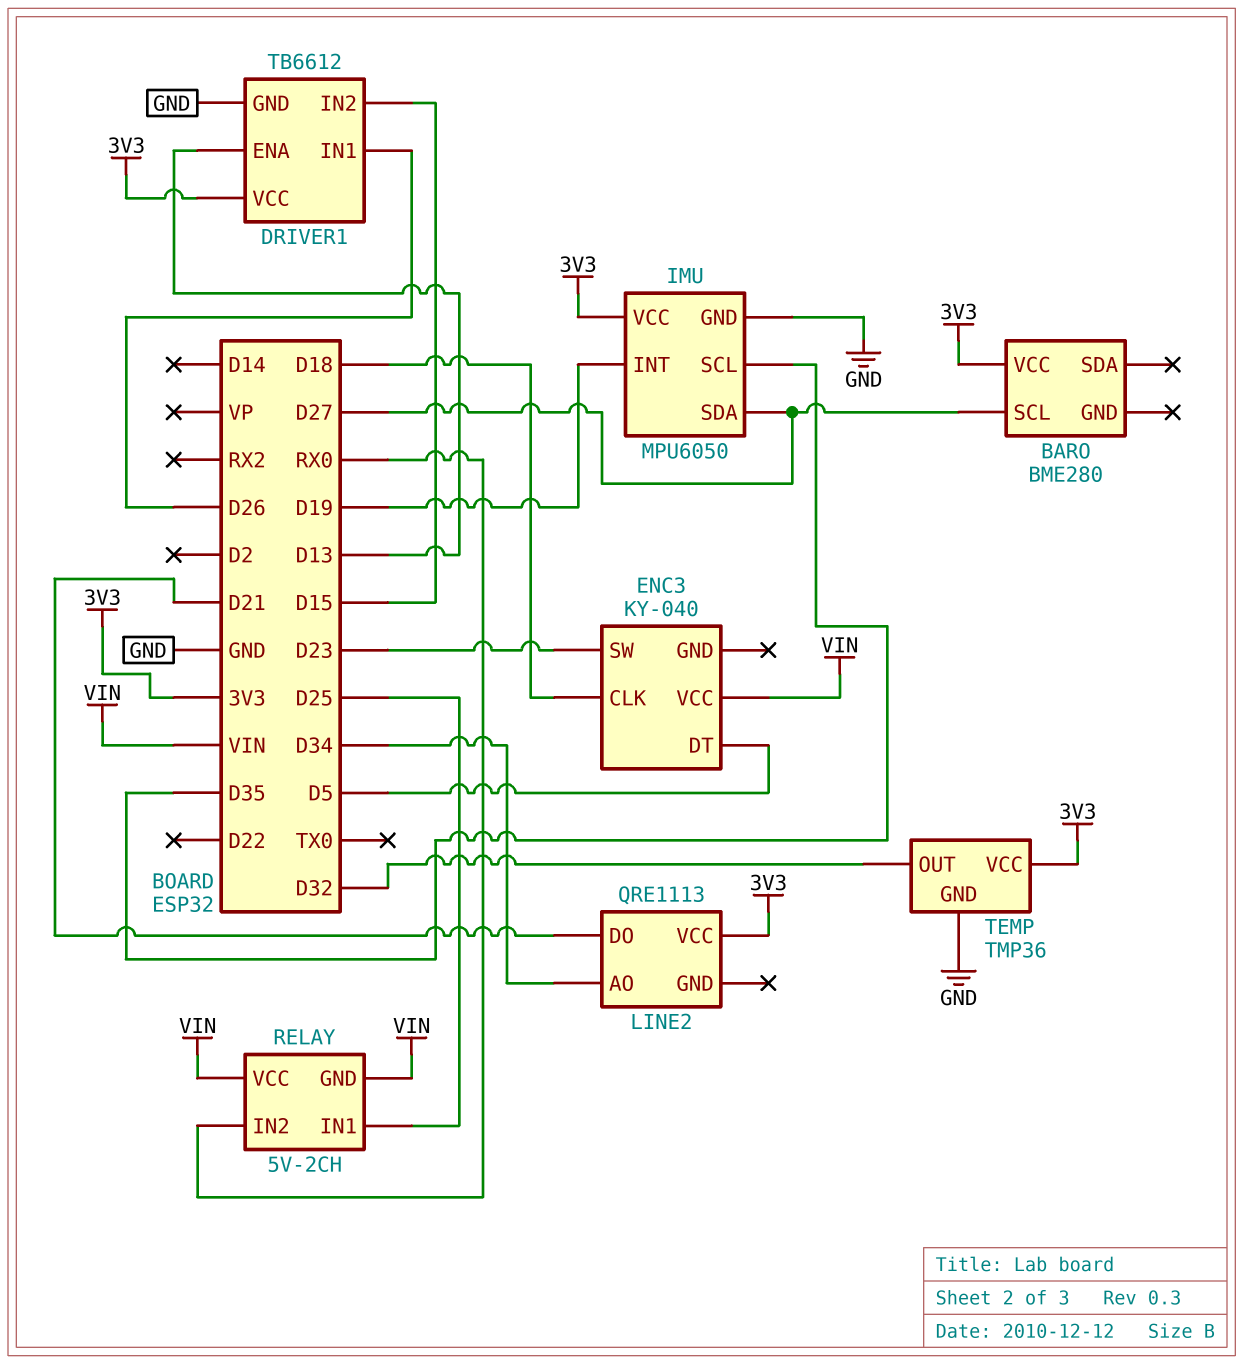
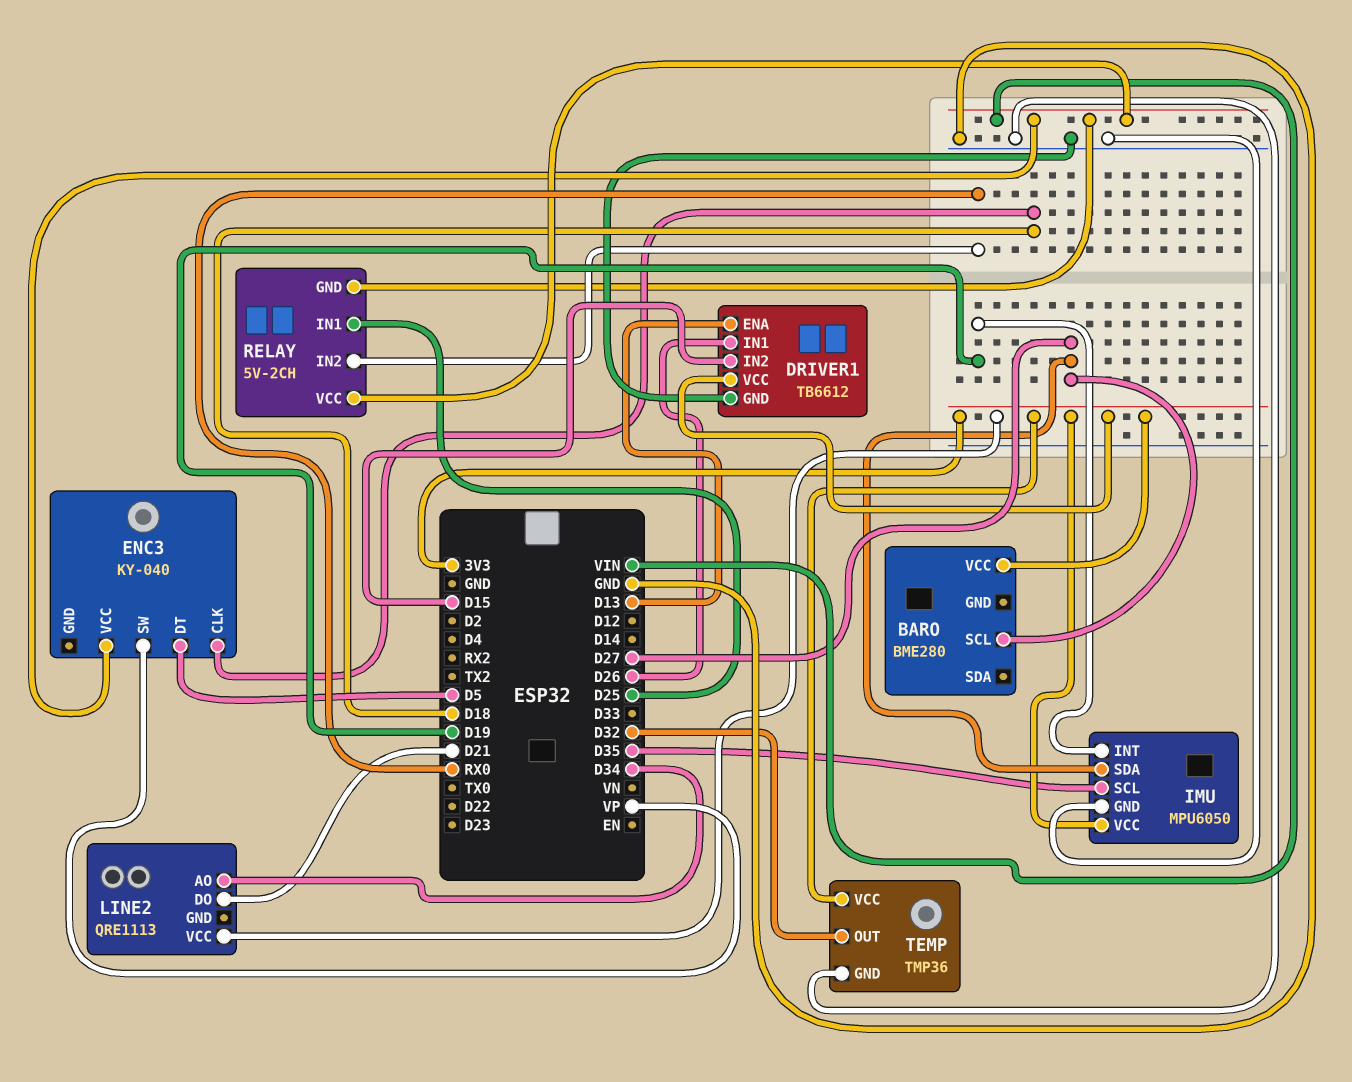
ENC3 pin SW: D23 -> VP

